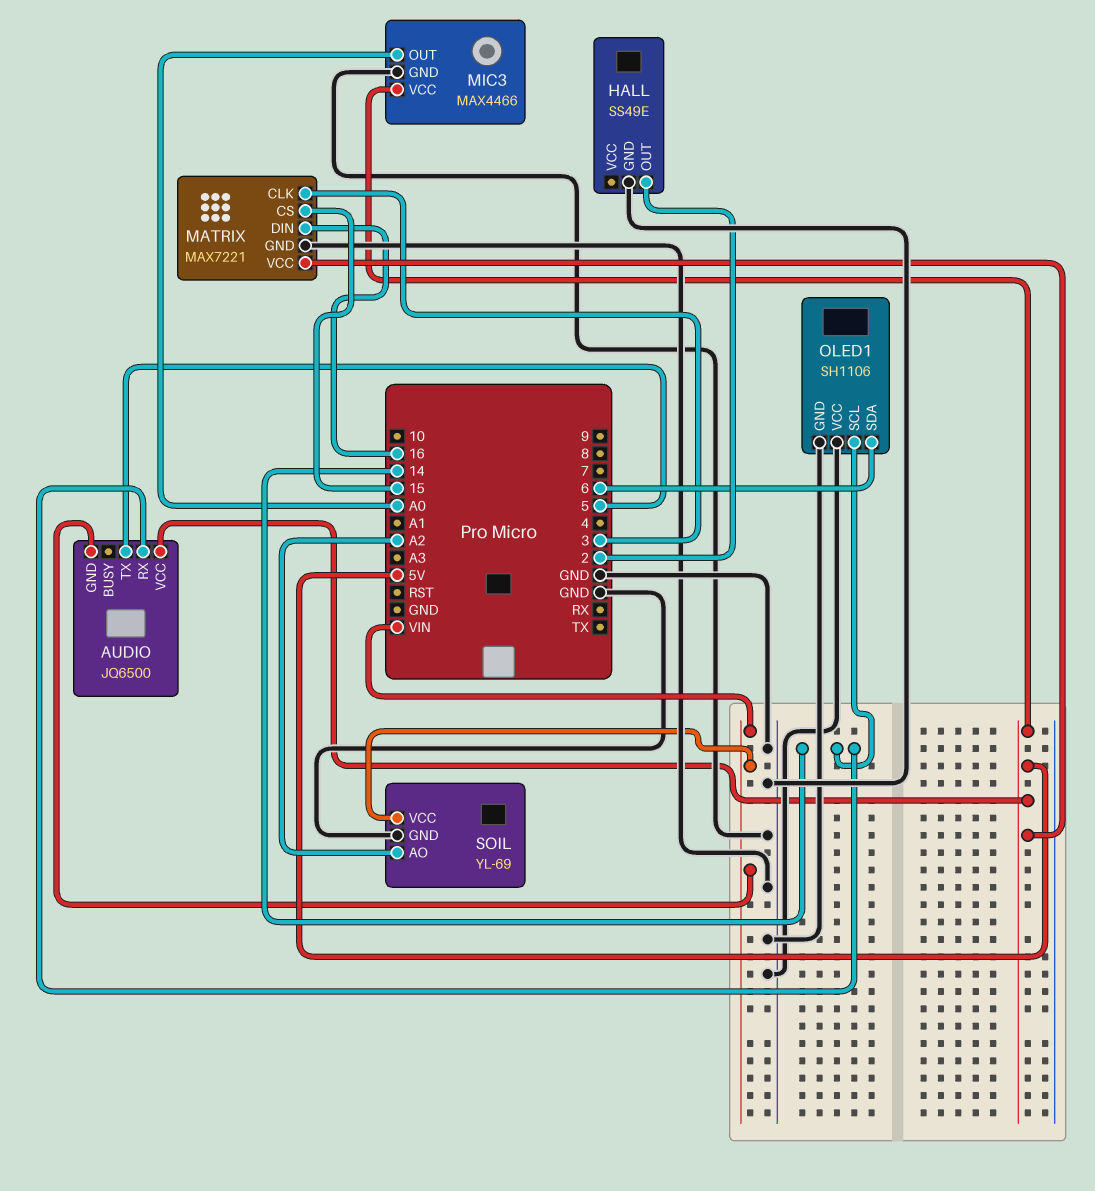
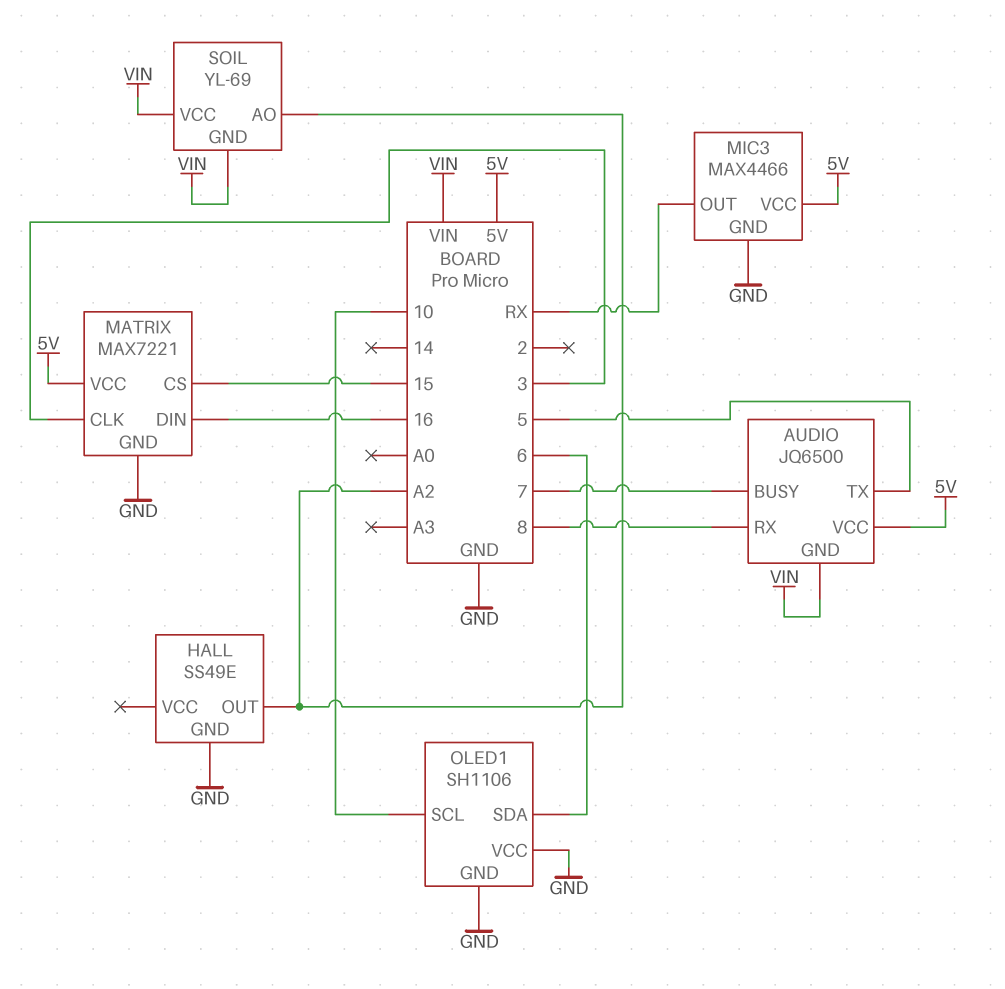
AUDIO pin BUSY: none -> 7
AUDIO pin RX: 14 -> 8
HALL pin OUT: 2 -> A2
MIC3 pin OUT: A0 -> RX
OLED1 pin SCL: 14 -> 10
SOIL pin GND: GND -> VIN

